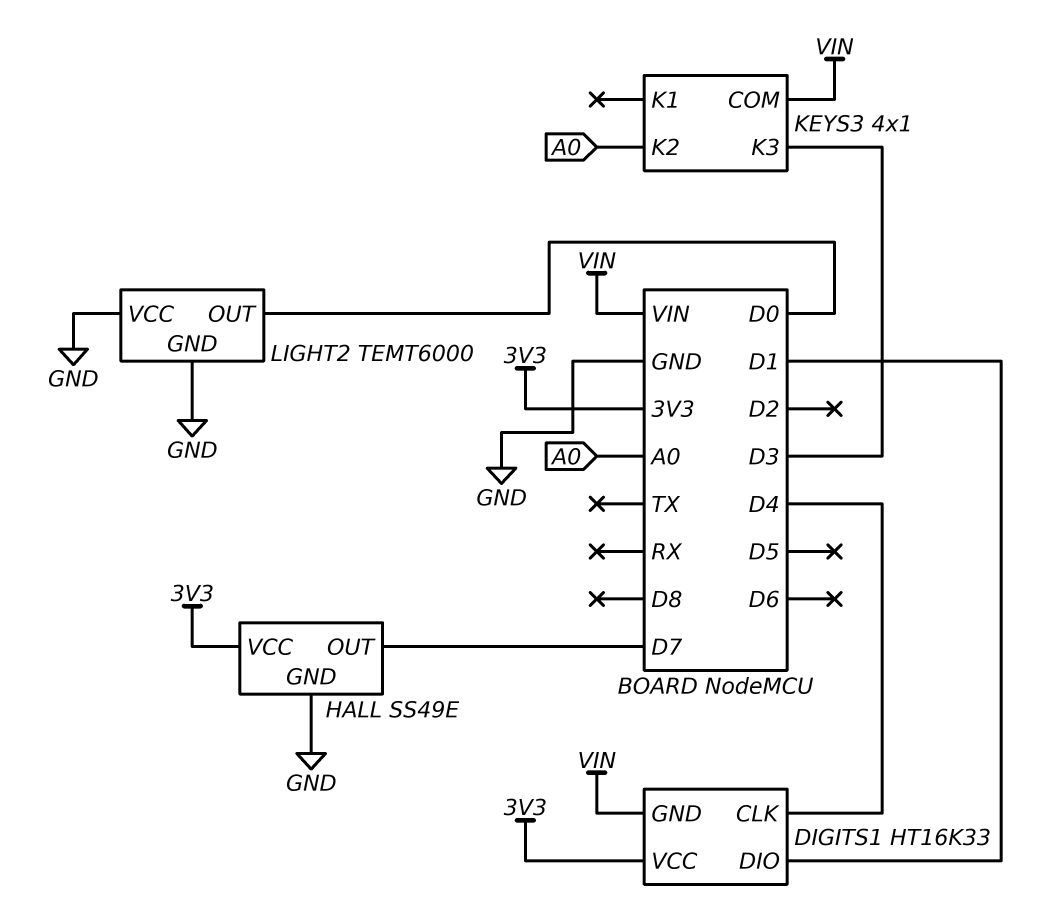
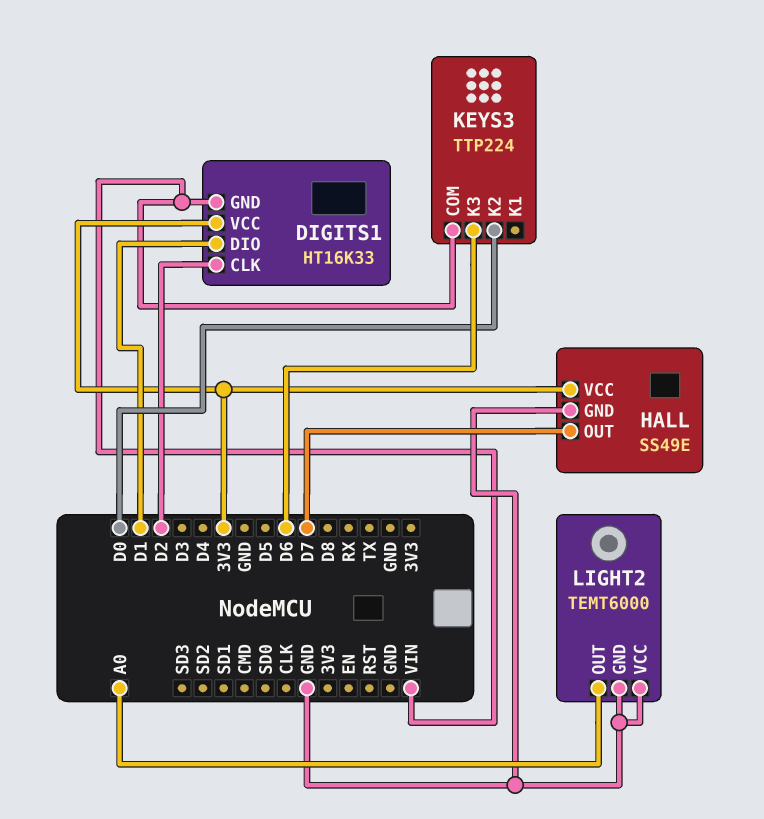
DIGITS1 pin CLK: D4 -> D2
KEYS3: 4x1 -> TTP224
KEYS3 pin K2: A0 -> D0
KEYS3 pin K3: D3 -> D6
LIGHT2 pin OUT: D0 -> A0

